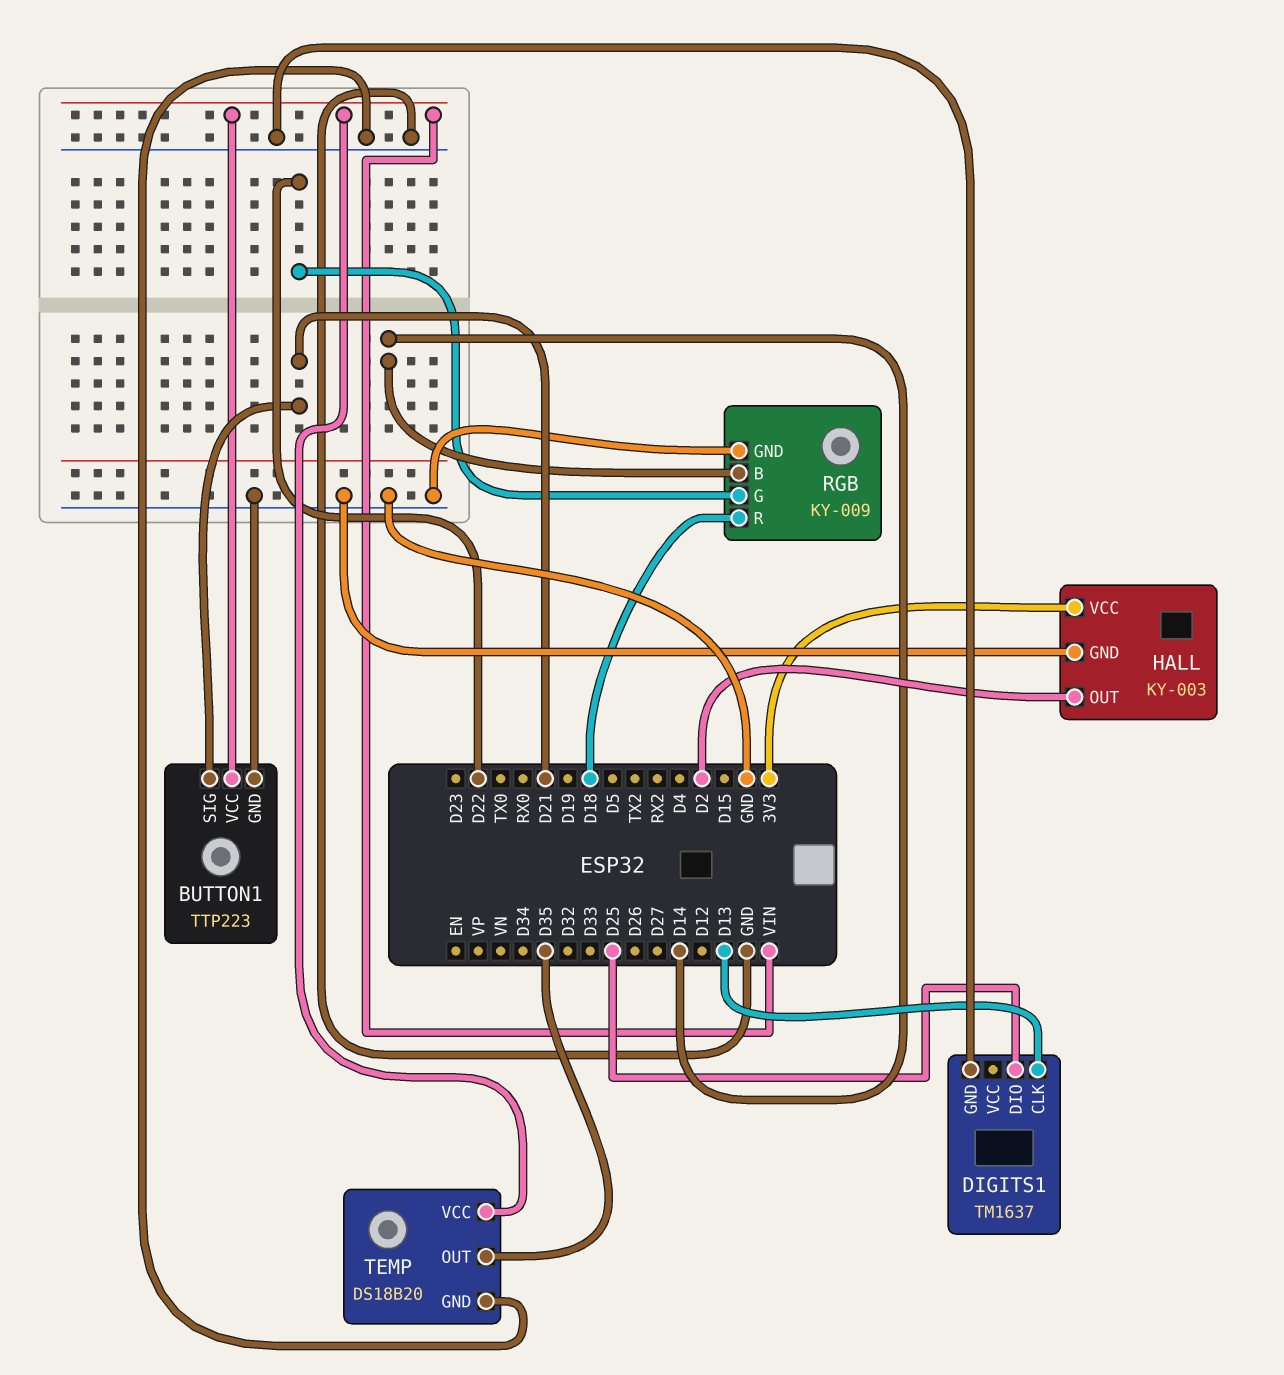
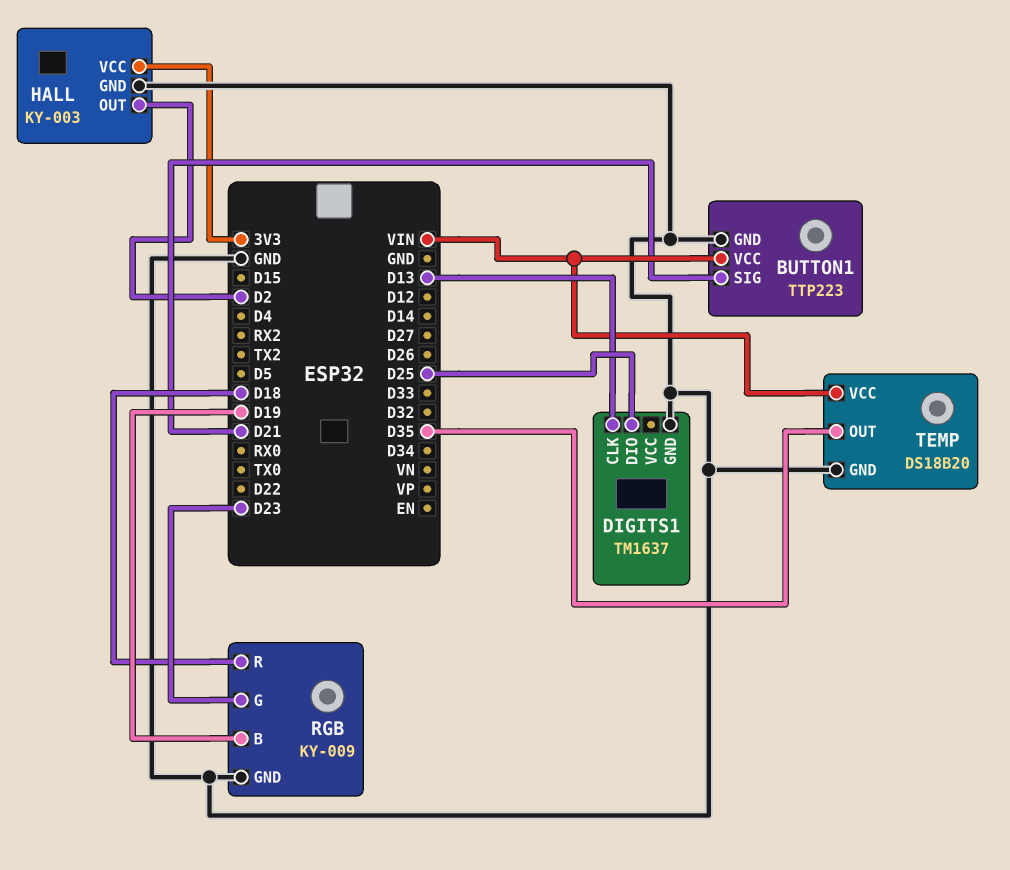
RGB pin B: D14 -> D19
RGB pin G: D22 -> D23

